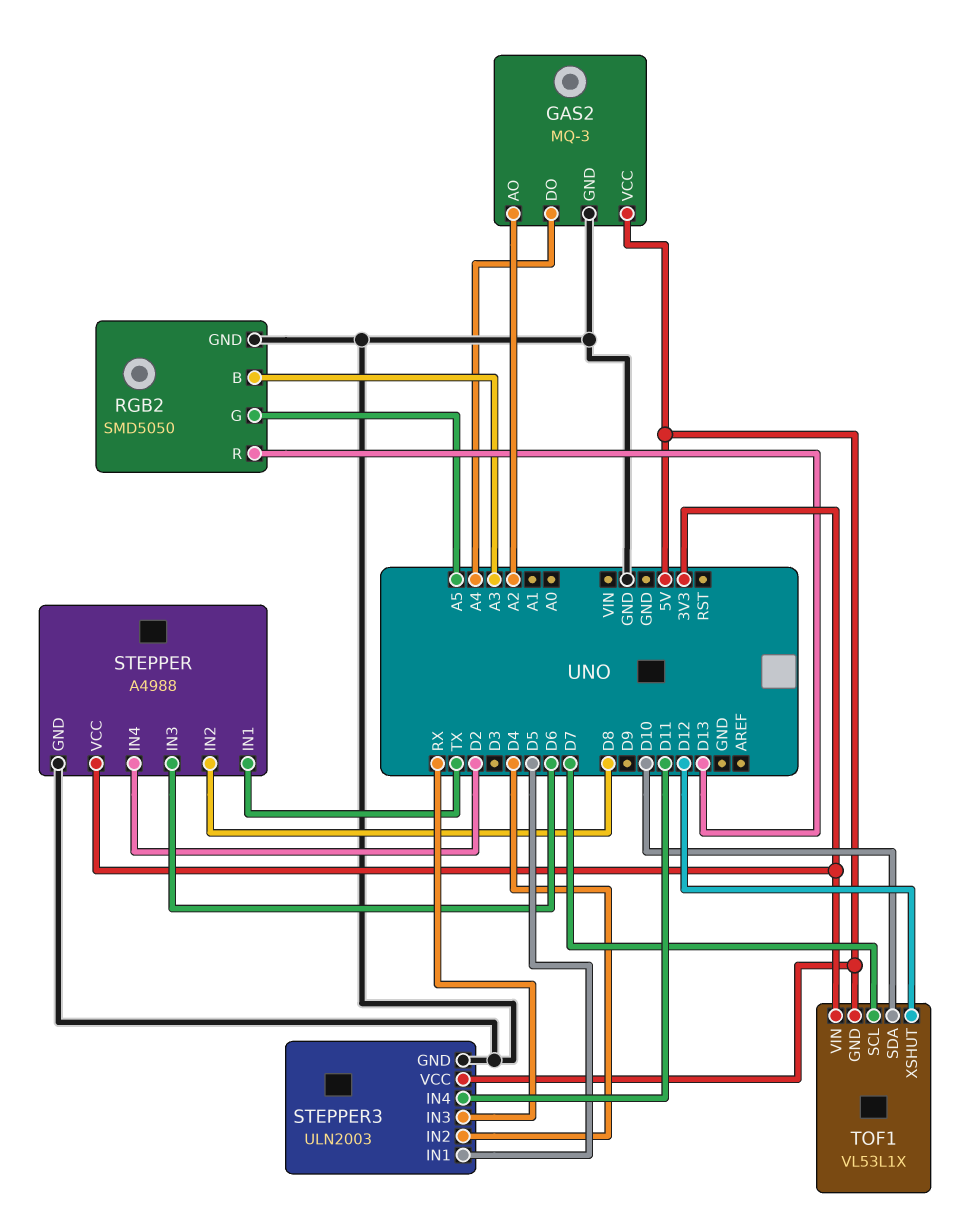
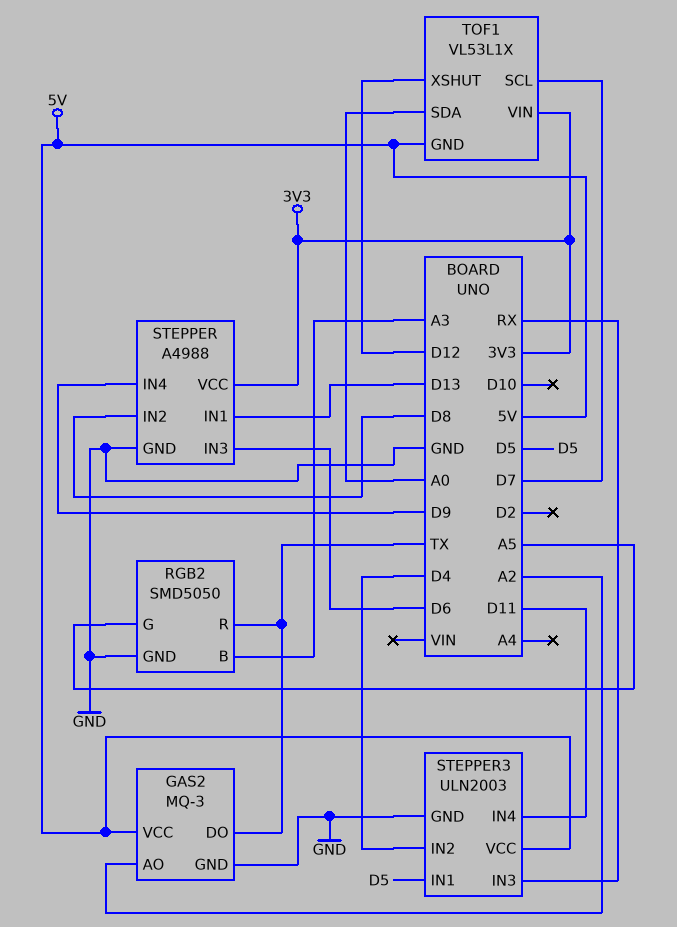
GAS2 pin DO: A4 -> TX
RGB2 pin R: D13 -> TX
STEPPER pin IN1: TX -> D13
STEPPER pin IN4: D2 -> D9
TOF1 pin SDA: D10 -> A0

